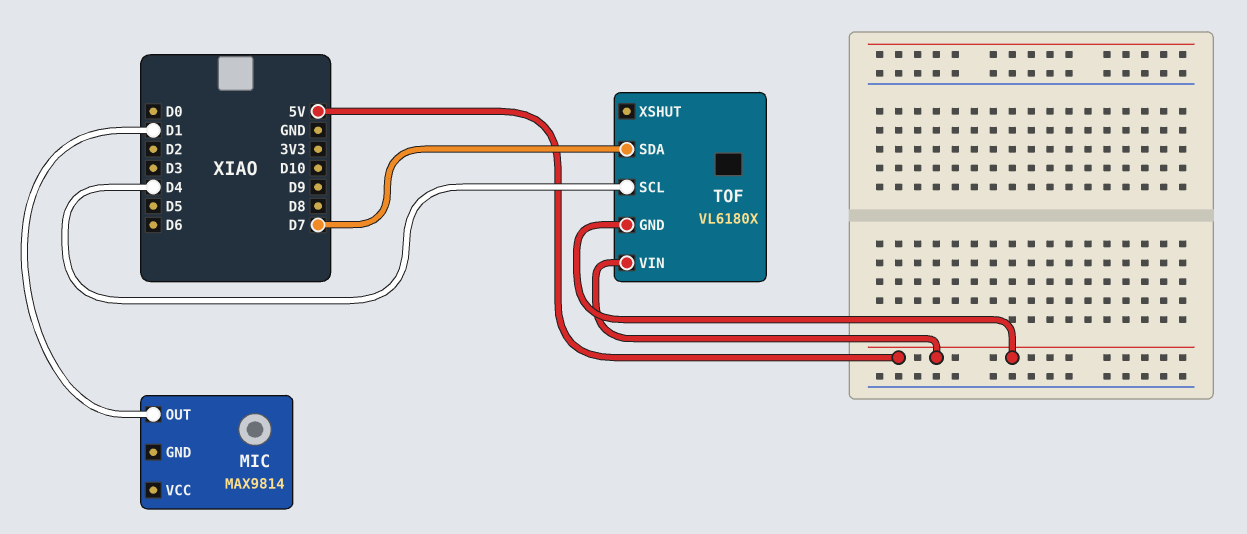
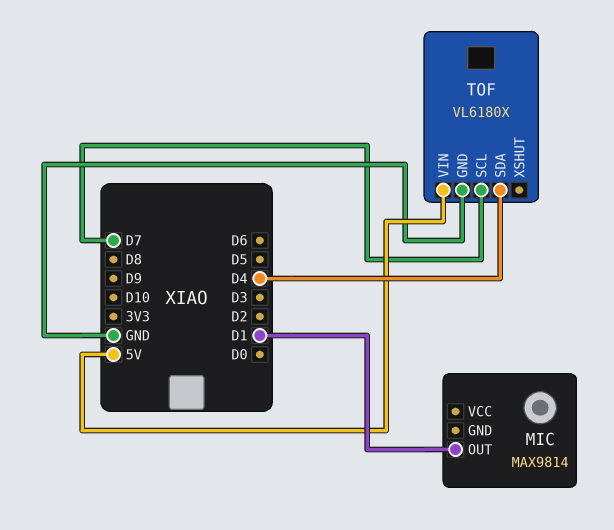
TOF pin GND: 5V -> GND
TOF pin SCL: D4 -> D7
TOF pin SDA: D7 -> D4

